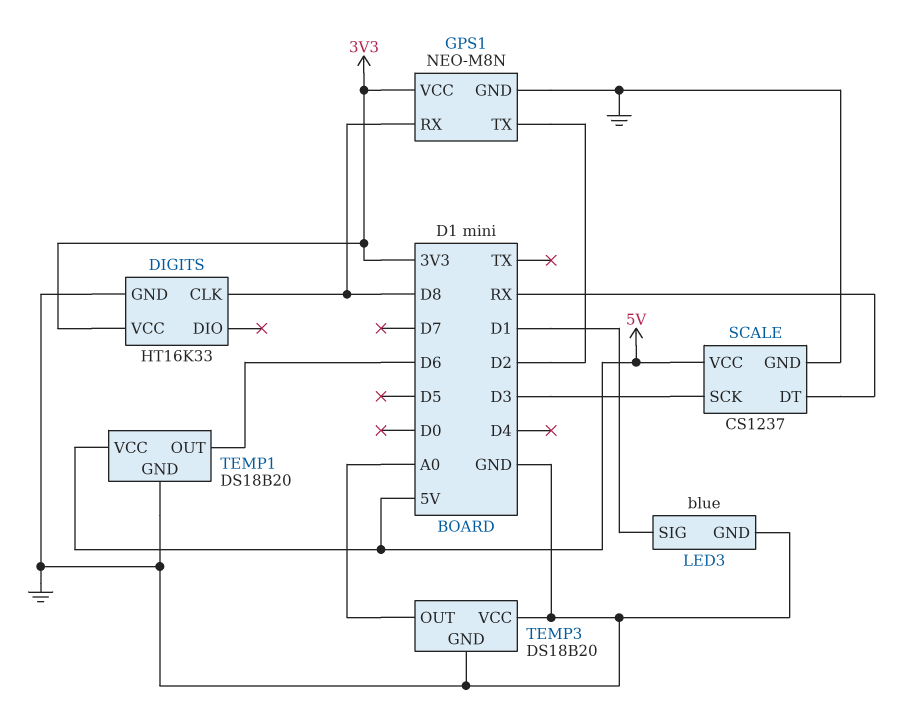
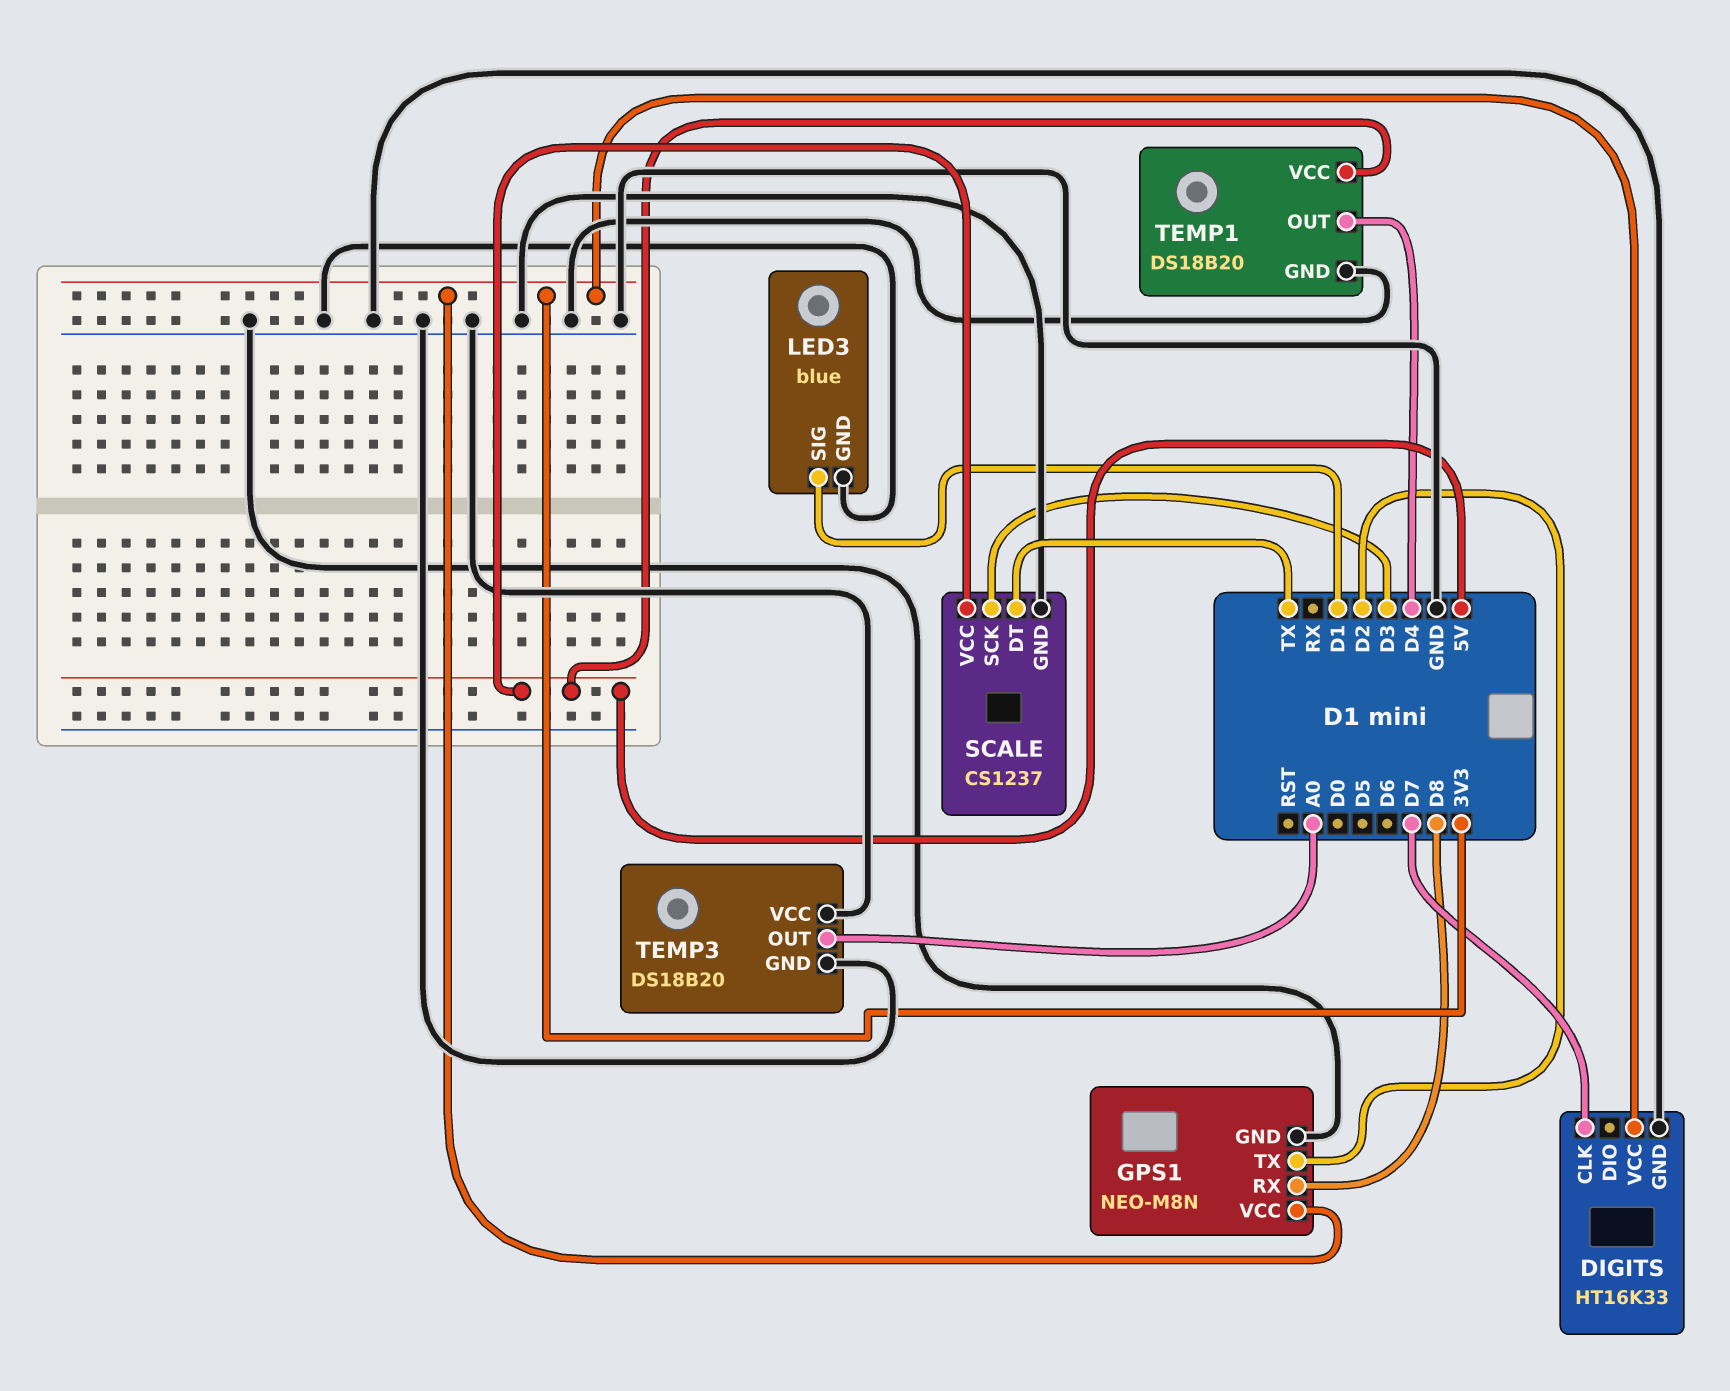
DIGITS pin CLK: D8 -> D7
SCALE pin DT: RX -> TX
TEMP1 pin OUT: D6 -> D4

